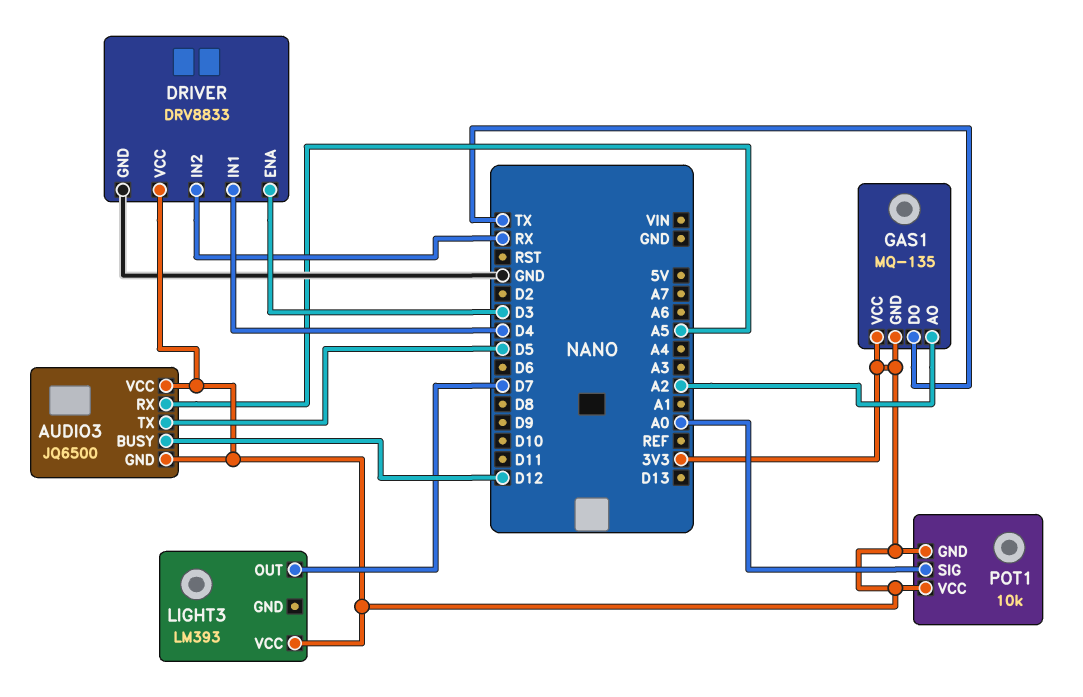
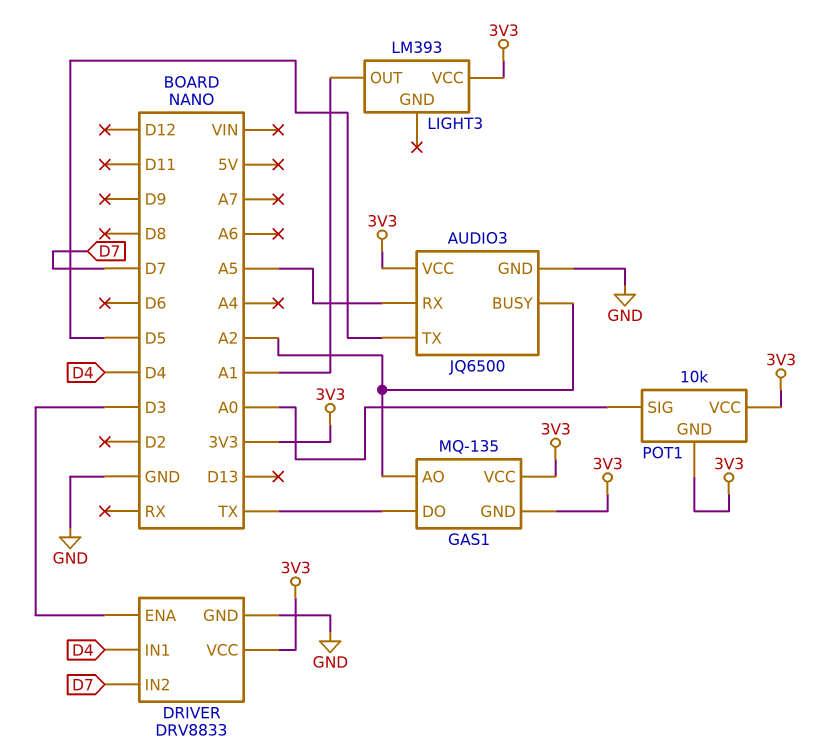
AUDIO3 pin BUSY: D12 -> A2
AUDIO3 pin GND: 3V3 -> GND
DRIVER pin IN2: RX -> D7
LIGHT3 pin OUT: D7 -> A1

